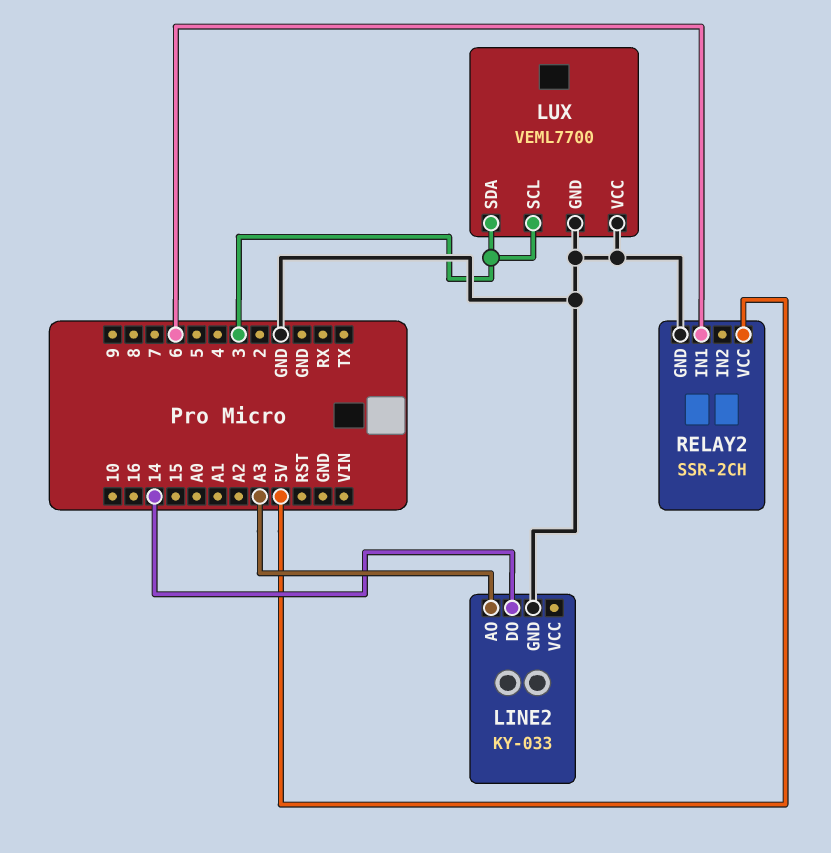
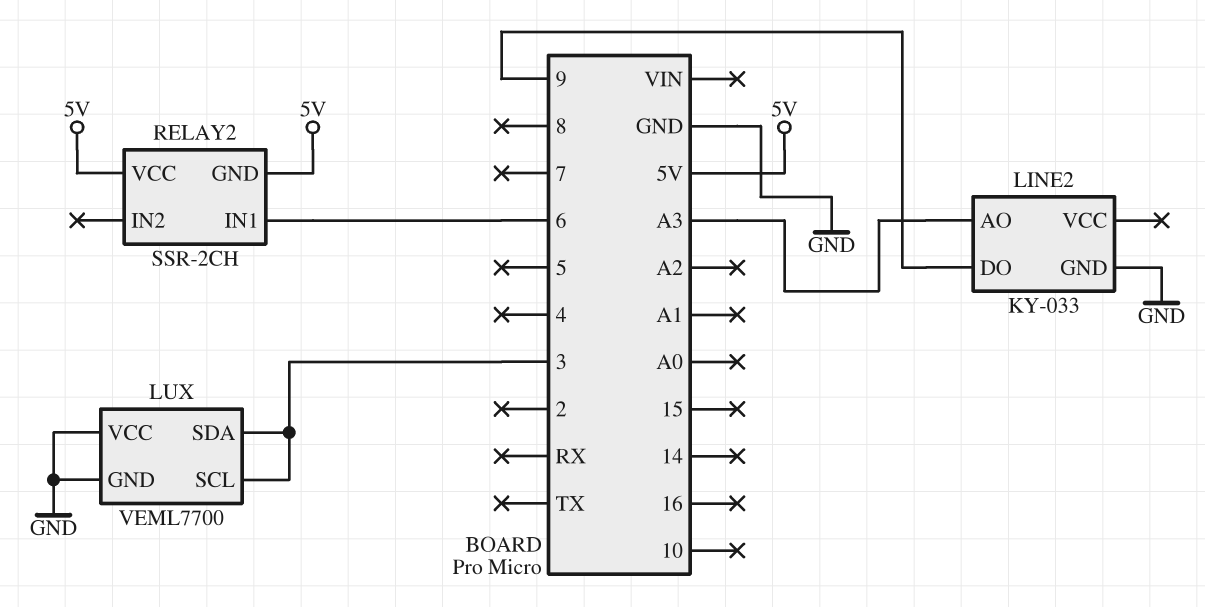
LINE2 pin DO: 14 -> 9
RELAY2 pin GND: GND -> 5V

